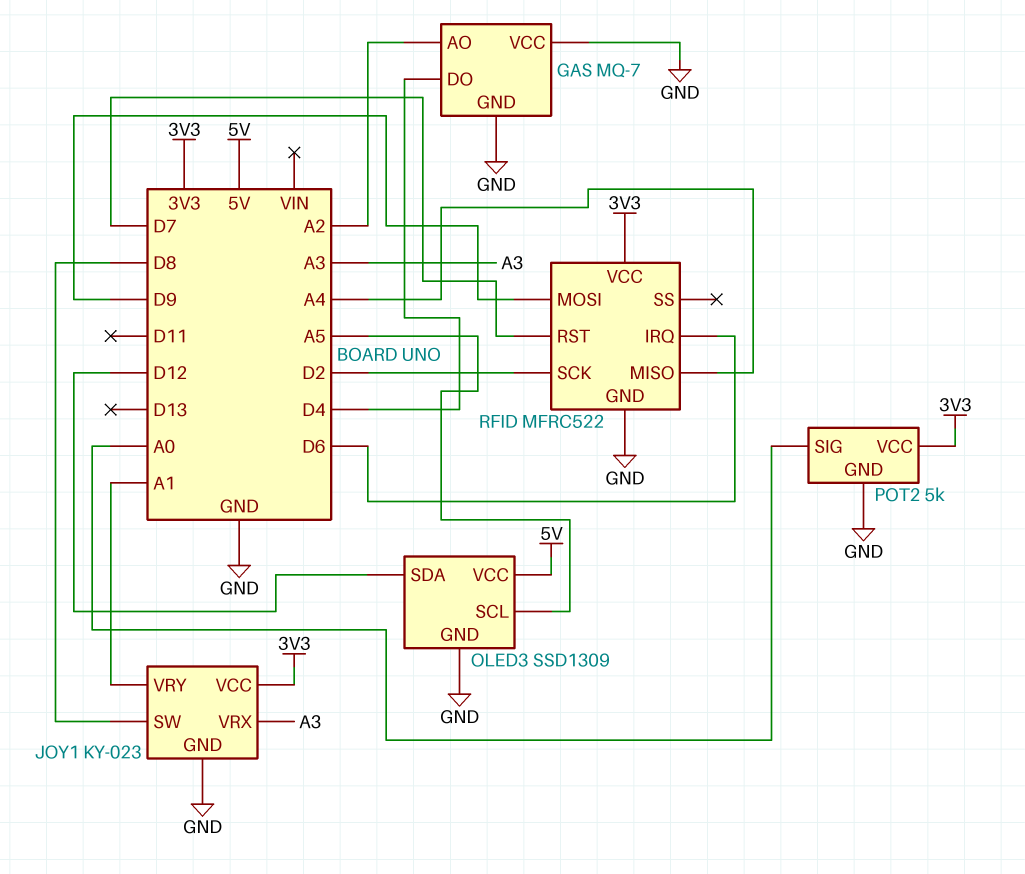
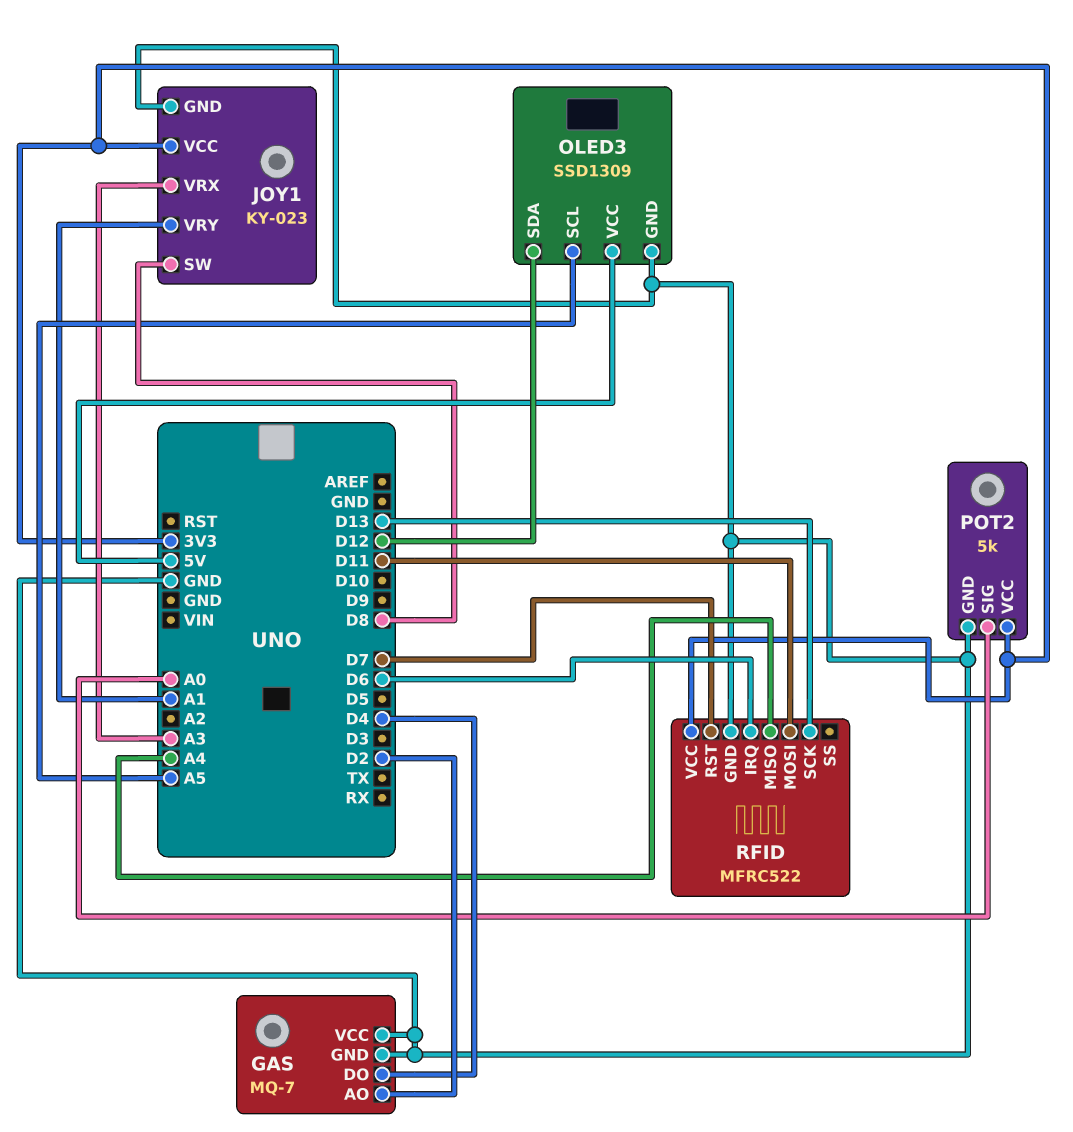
GAS pin AO: A2 -> D2
RFID pin MOSI: D9 -> D11
RFID pin SCK: D2 -> D13

